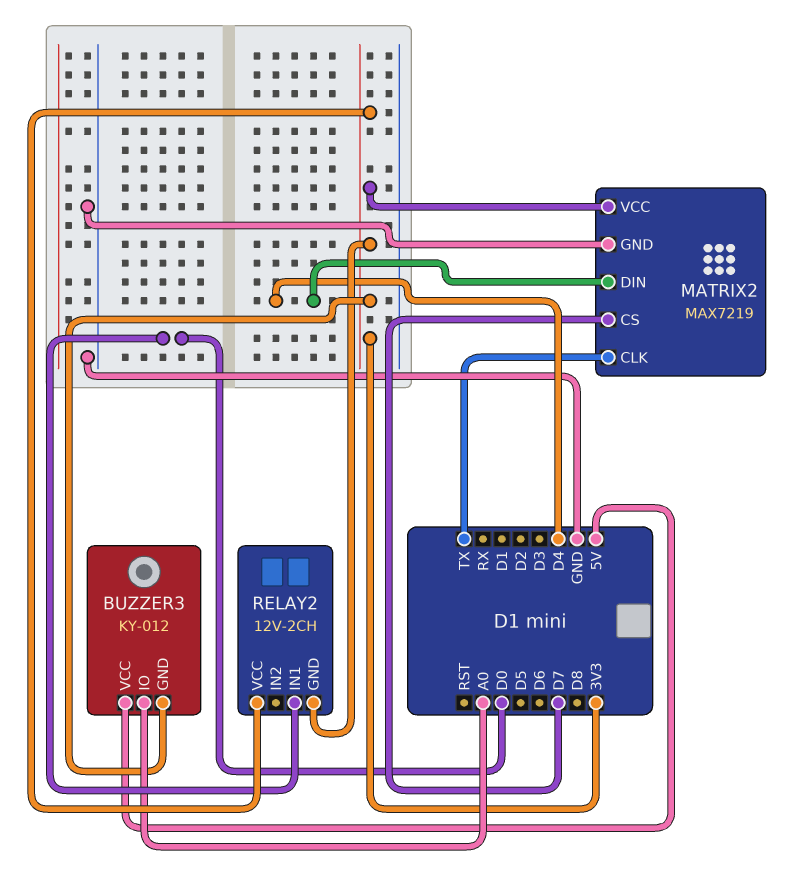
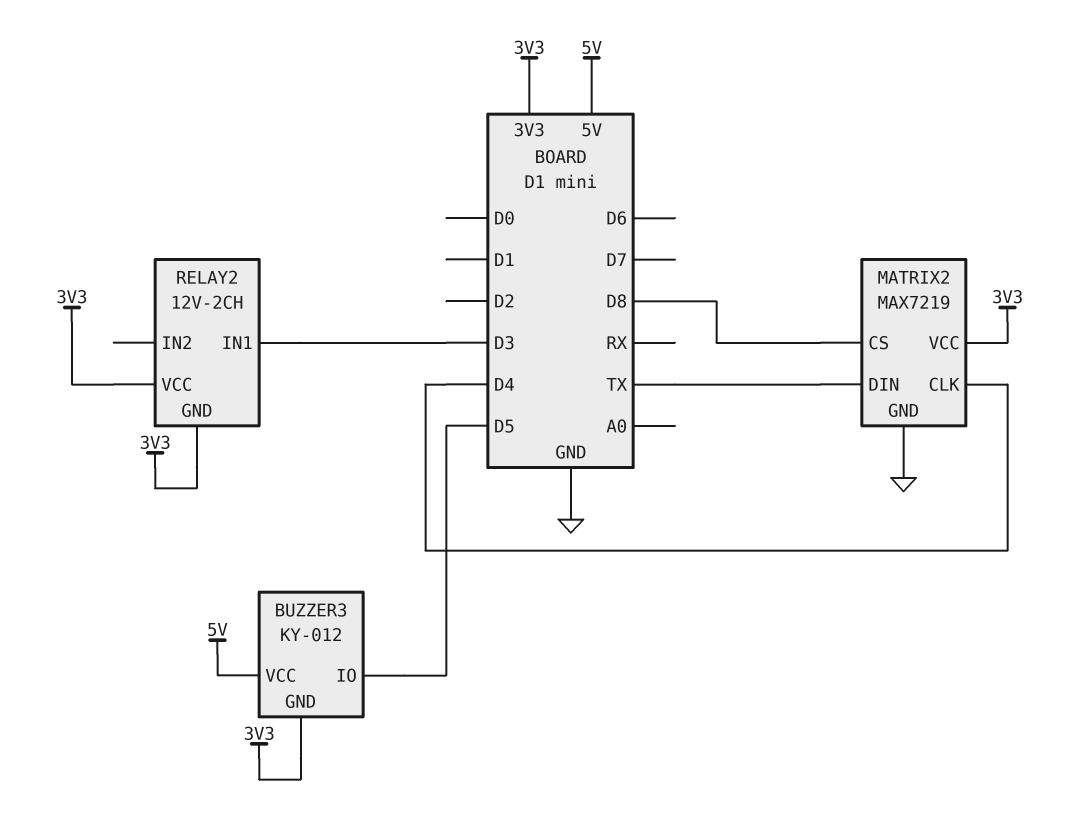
BUZZER3 pin IO: A0 -> D5
MATRIX2 pin CLK: TX -> D4
MATRIX2 pin CS: D7 -> D8
MATRIX2 pin DIN: D4 -> TX
RELAY2 pin IN1: D0 -> D3

